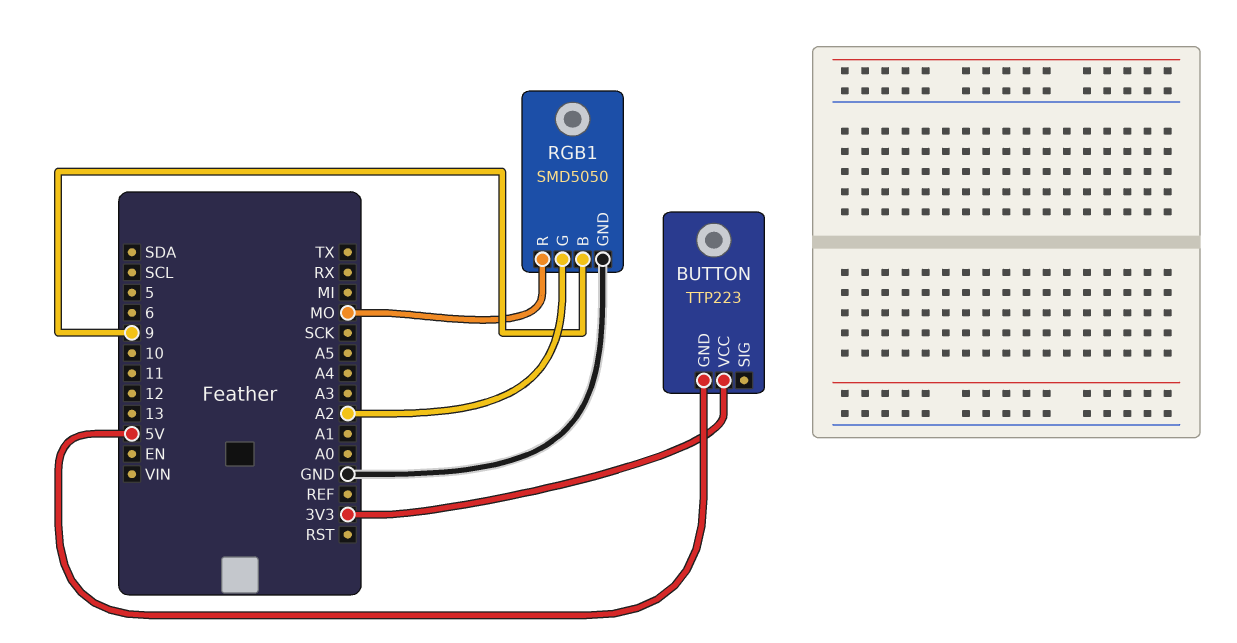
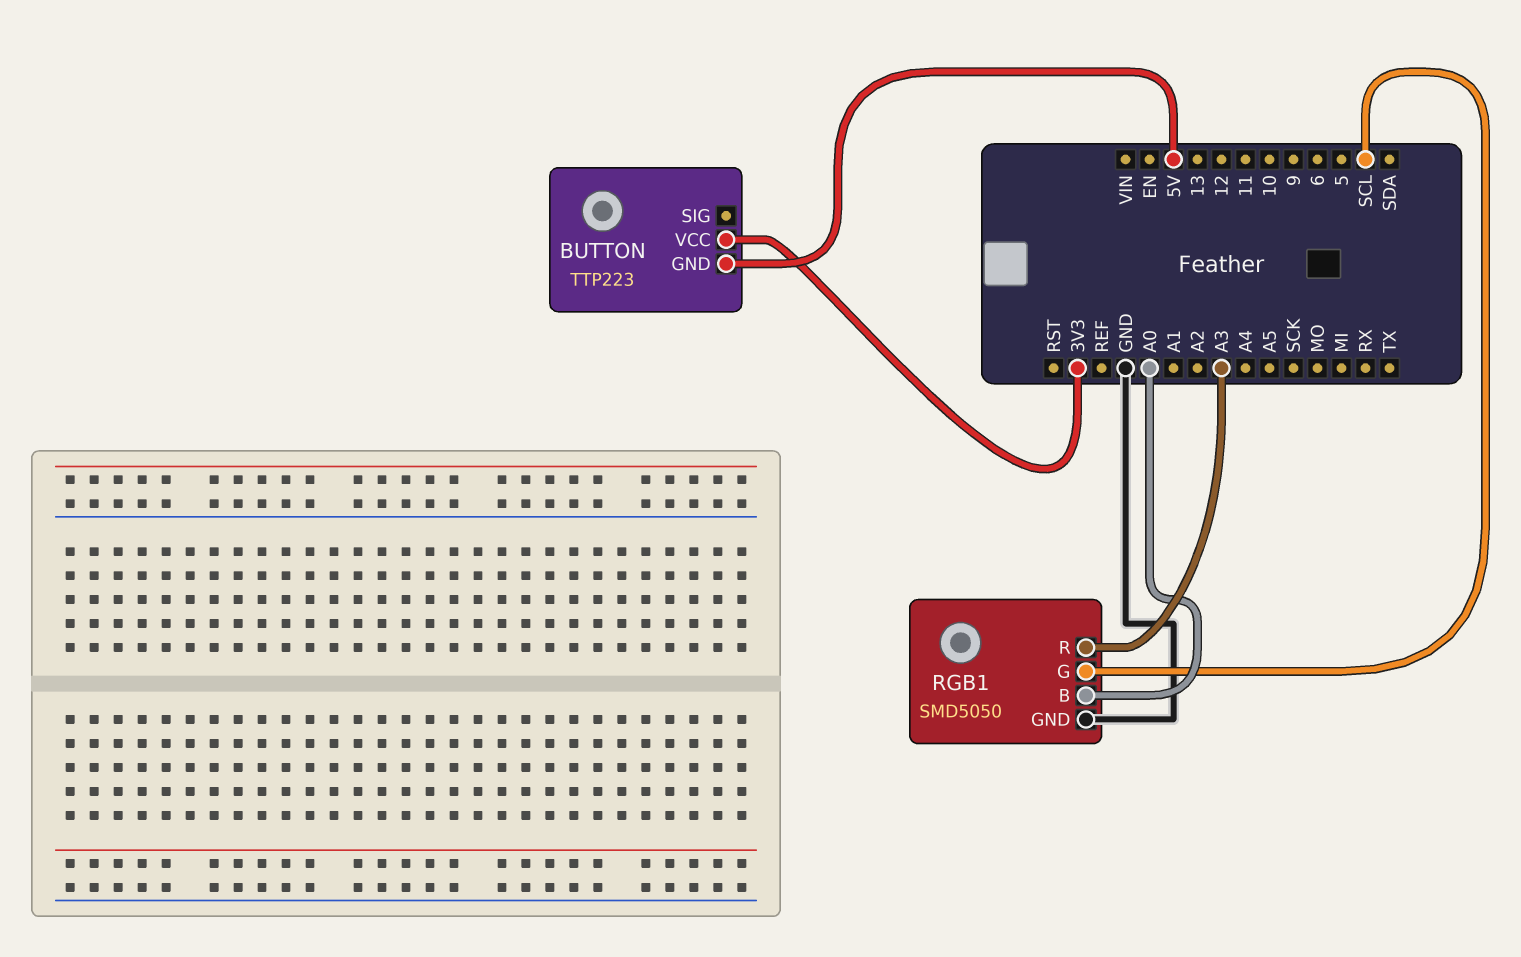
RGB1 pin B: 9 -> A0
RGB1 pin G: A2 -> SCL
RGB1 pin R: MO -> A3

